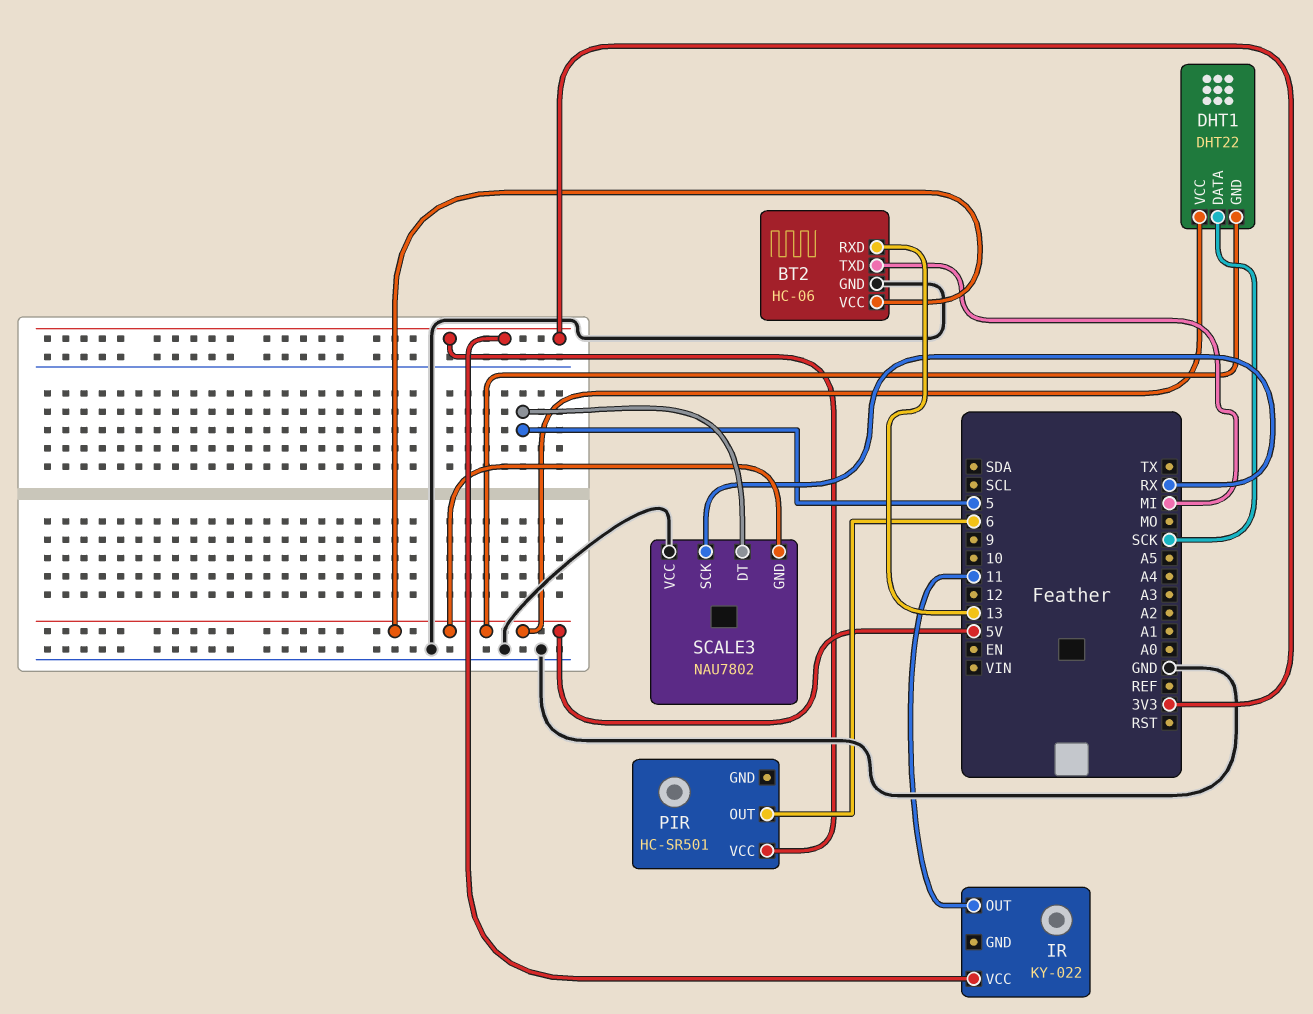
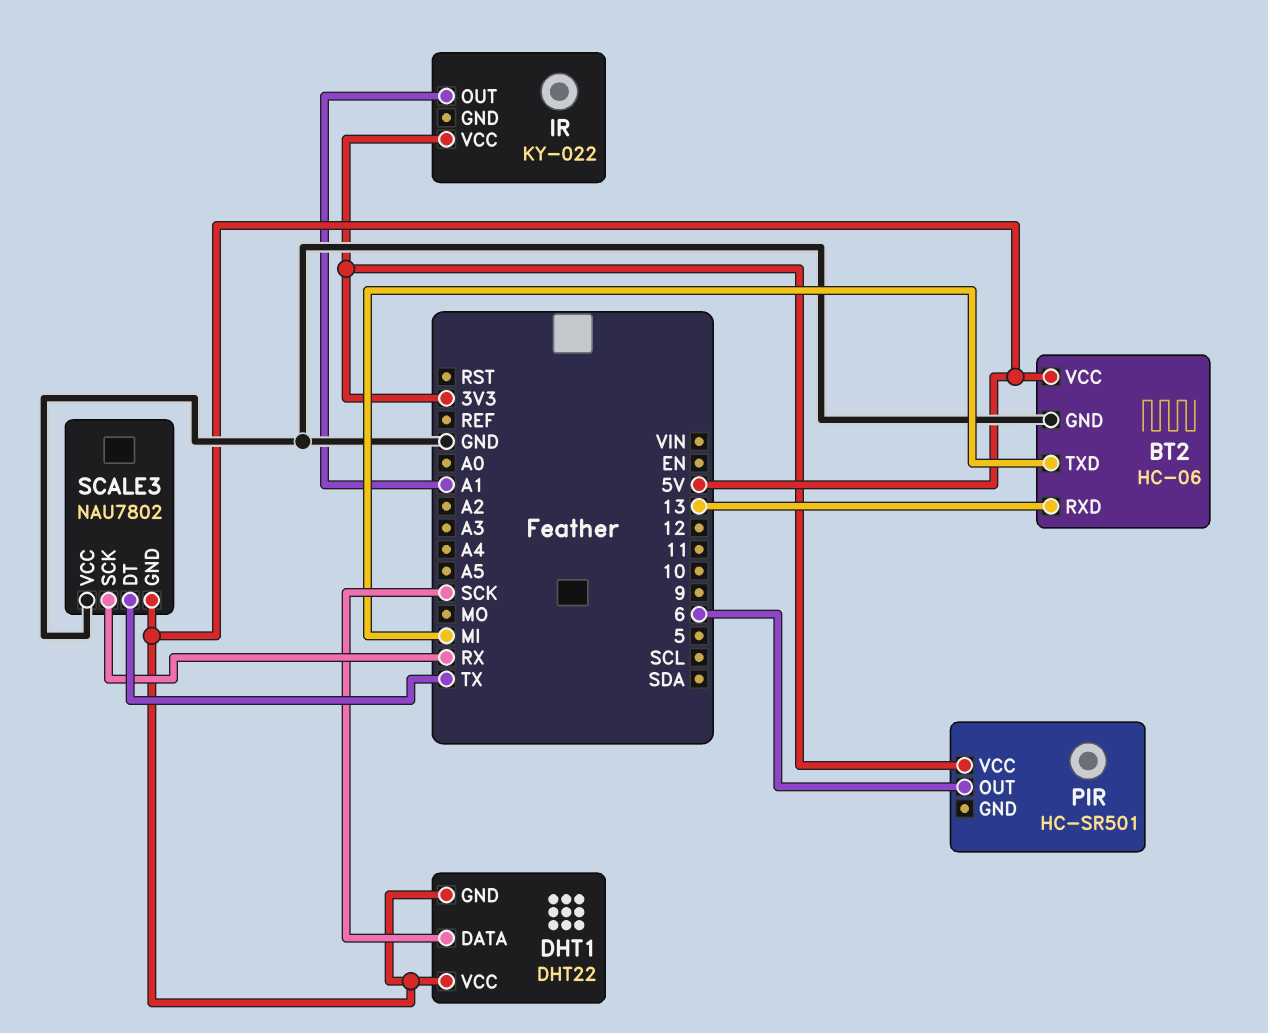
IR pin OUT: 11 -> A1
SCALE3 pin DT: 5 -> TX

